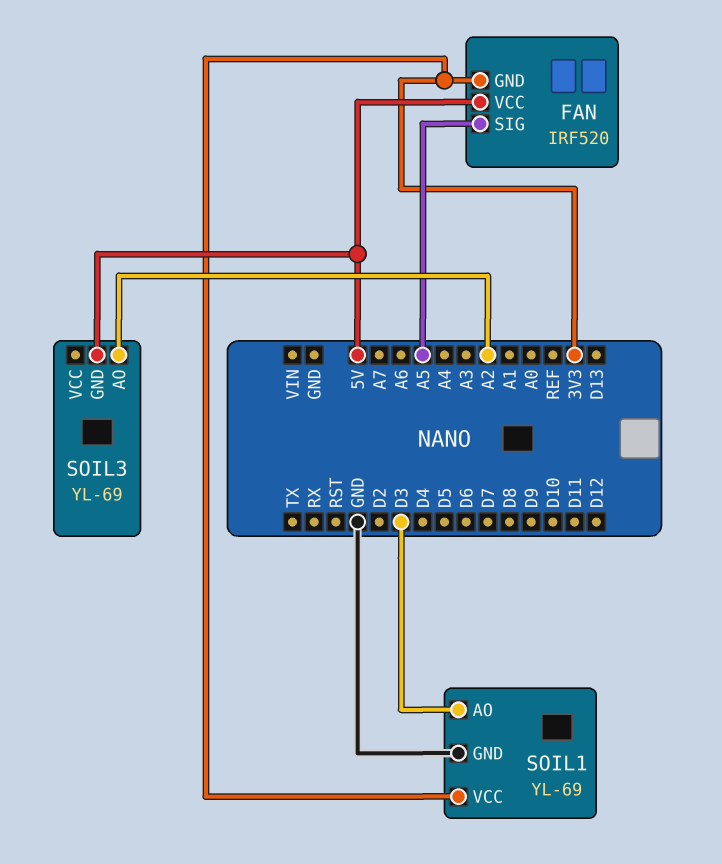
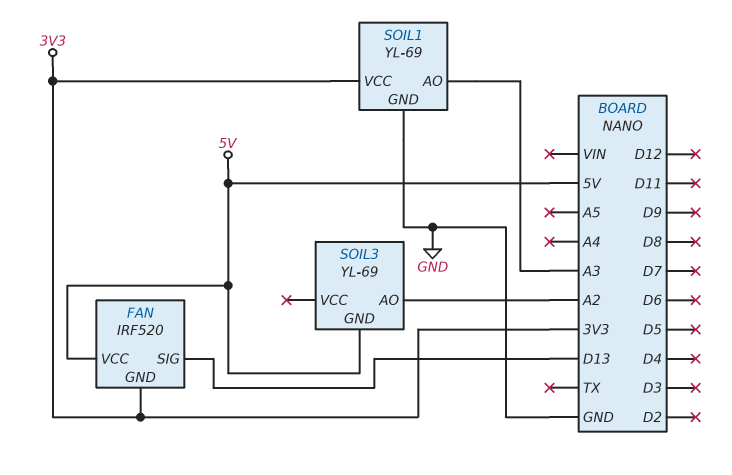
FAN pin SIG: A5 -> D13
SOIL1 pin AO: D3 -> A3

